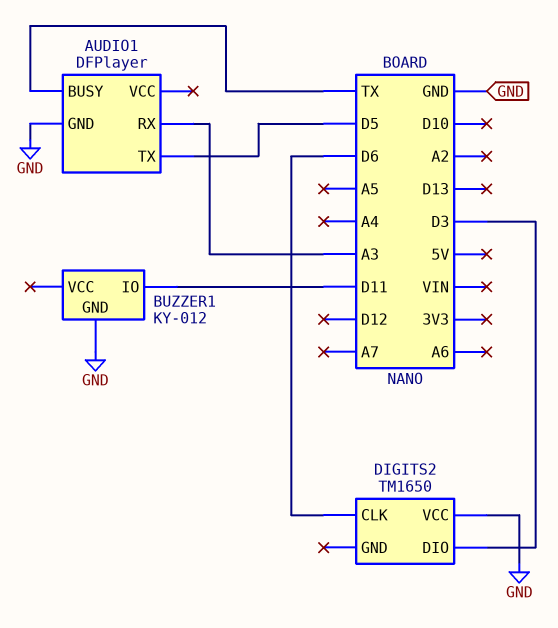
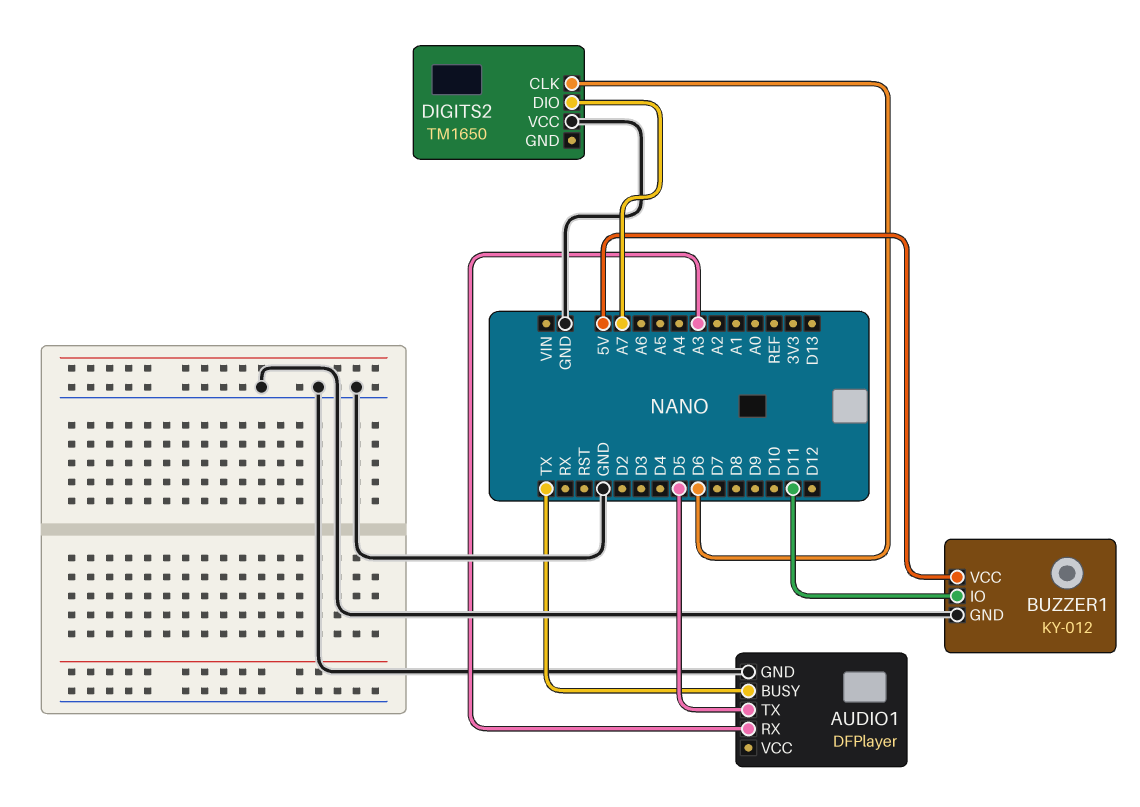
BUZZER1 pin VCC: none -> 5V
DIGITS2 pin DIO: D3 -> A7

